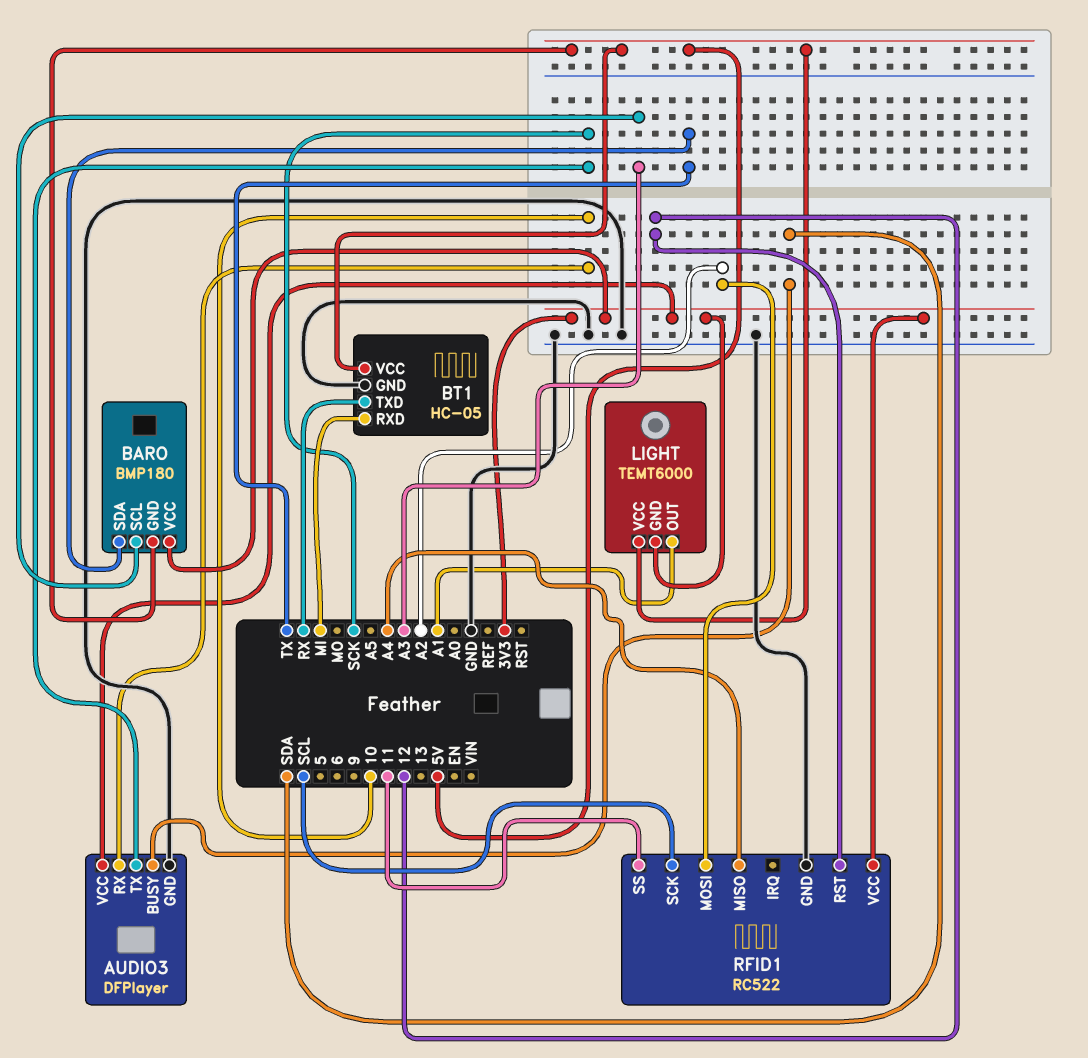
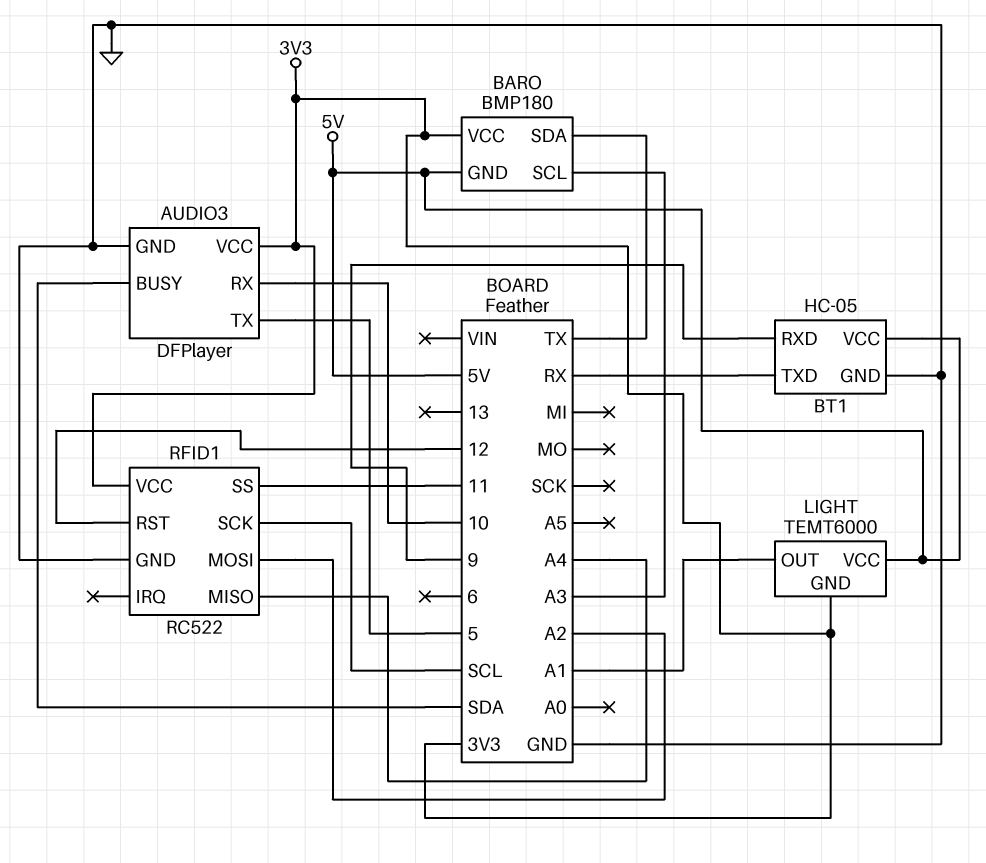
AUDIO3 pin TX: SCK -> 5
BT1 pin RXD: MI -> 9

